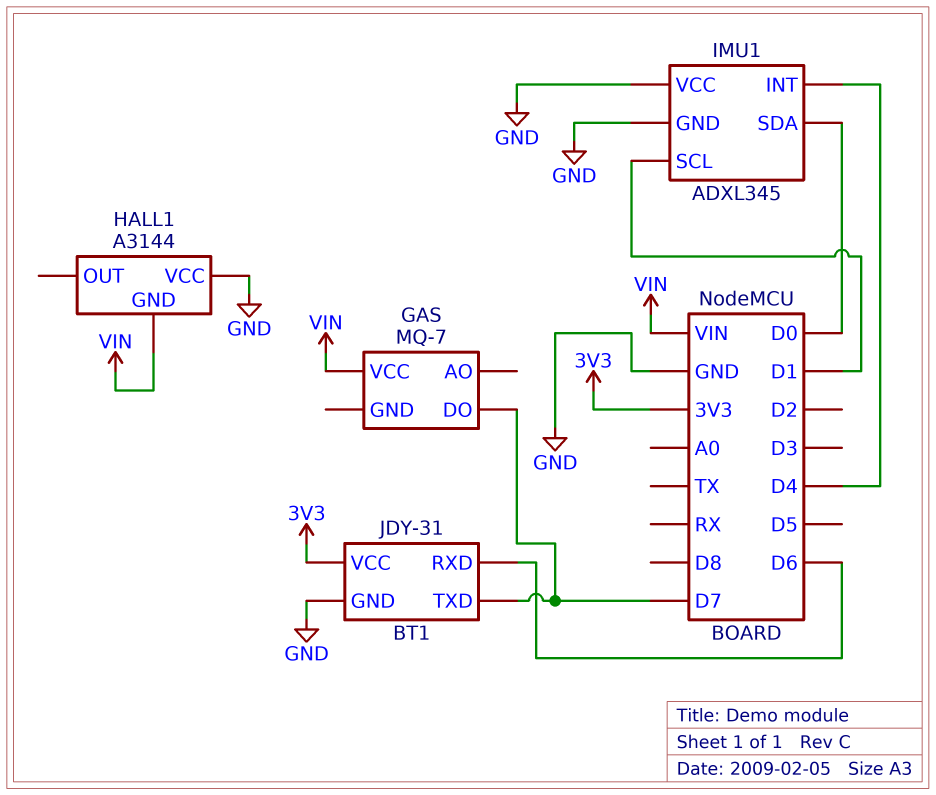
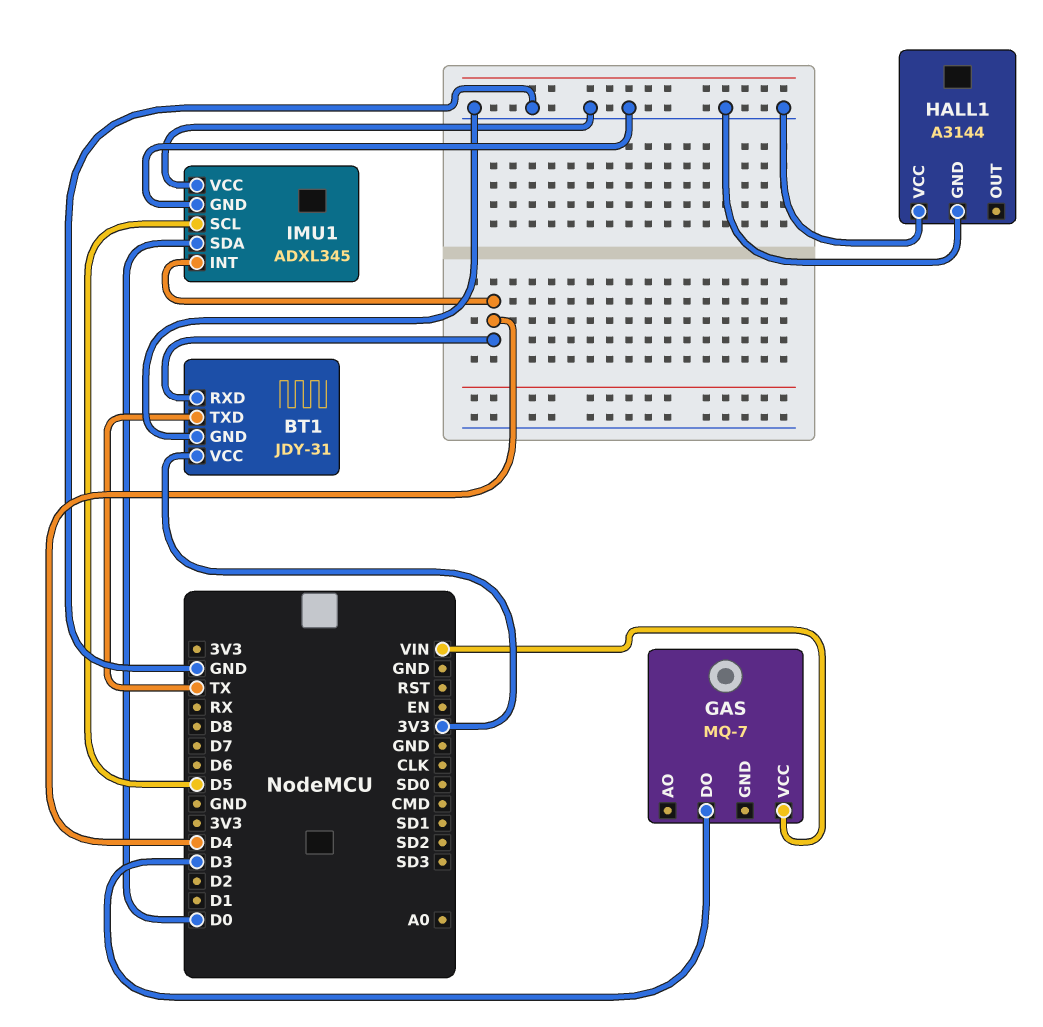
BT1 pin RXD: D6 -> D4
BT1 pin TXD: D7 -> TX
GAS pin DO: D7 -> D3
HALL1 pin GND: VIN -> GND
IMU1 pin SCL: D1 -> D5

